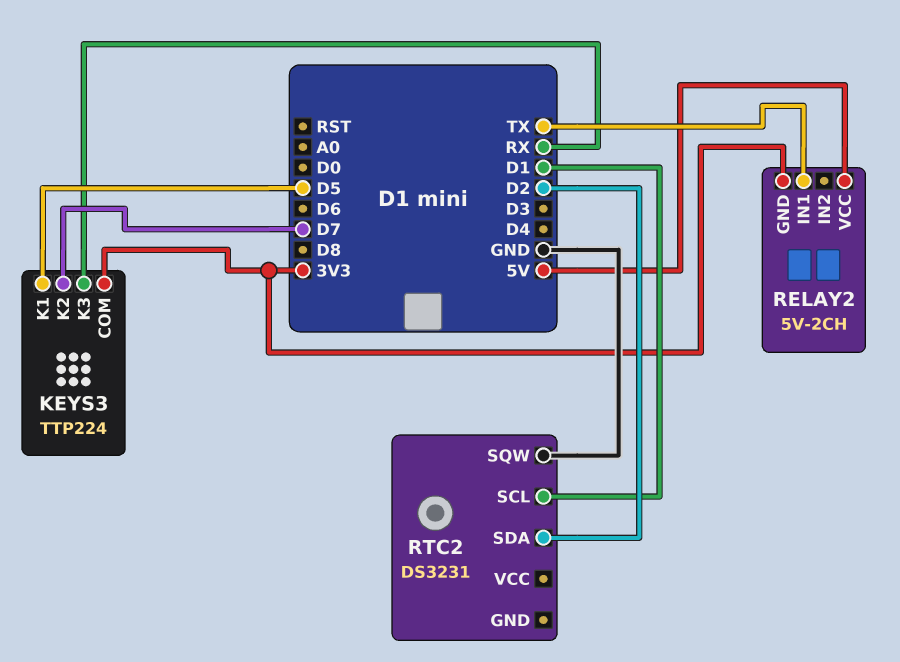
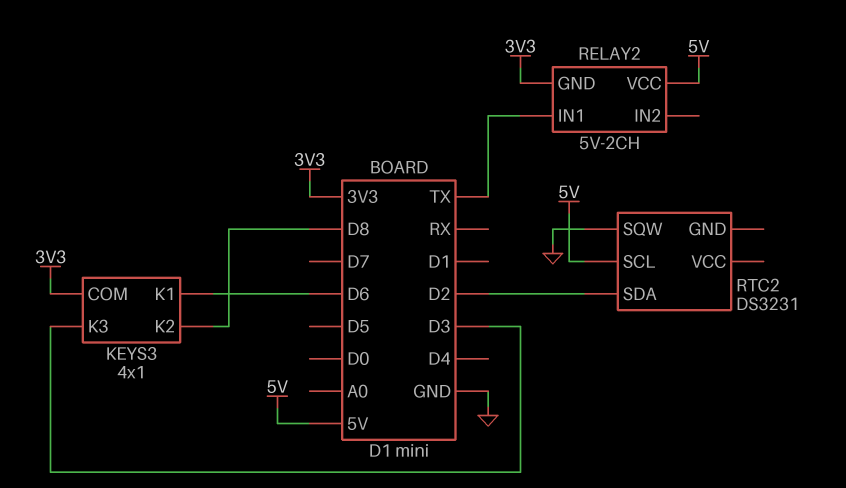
KEYS3: TTP224 -> 4x1
KEYS3 pin K1: D5 -> D6
KEYS3 pin K2: D7 -> D8
KEYS3 pin K3: RX -> D3
RTC2 pin SCL: D1 -> 5V

